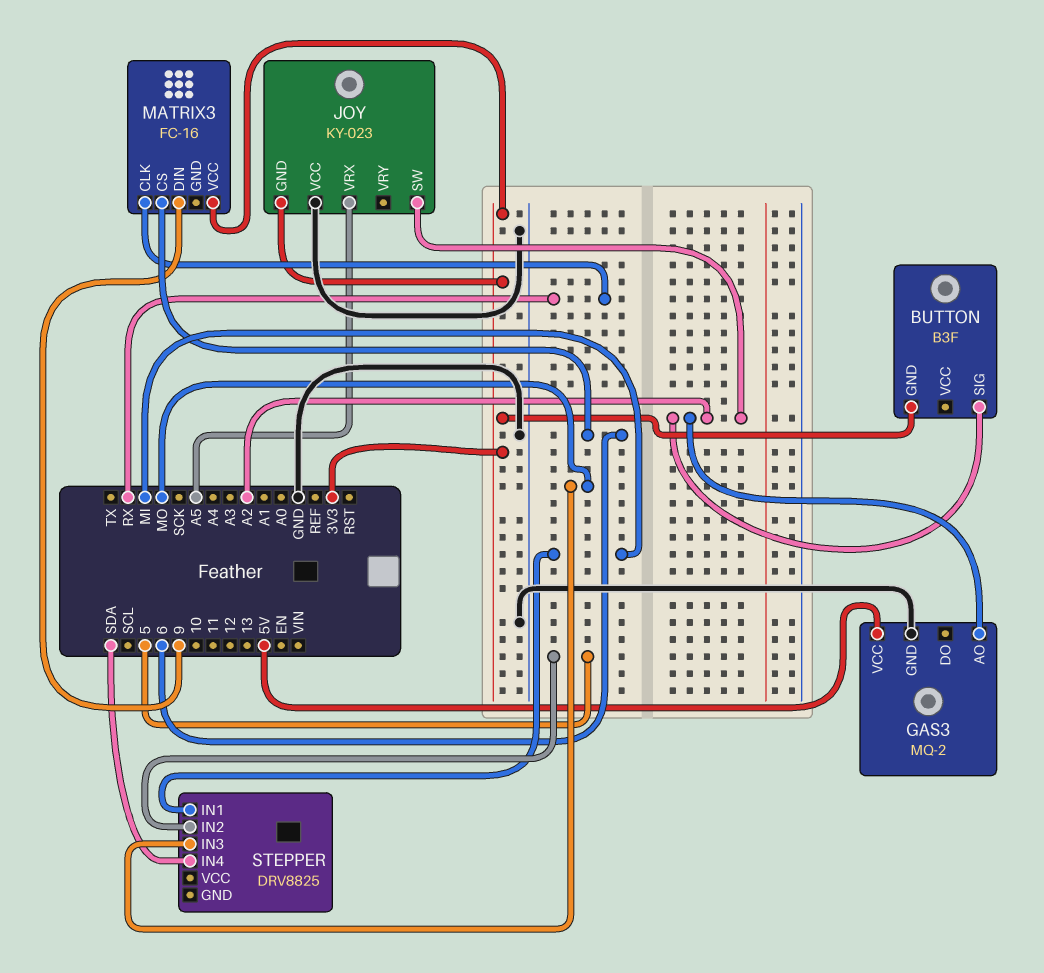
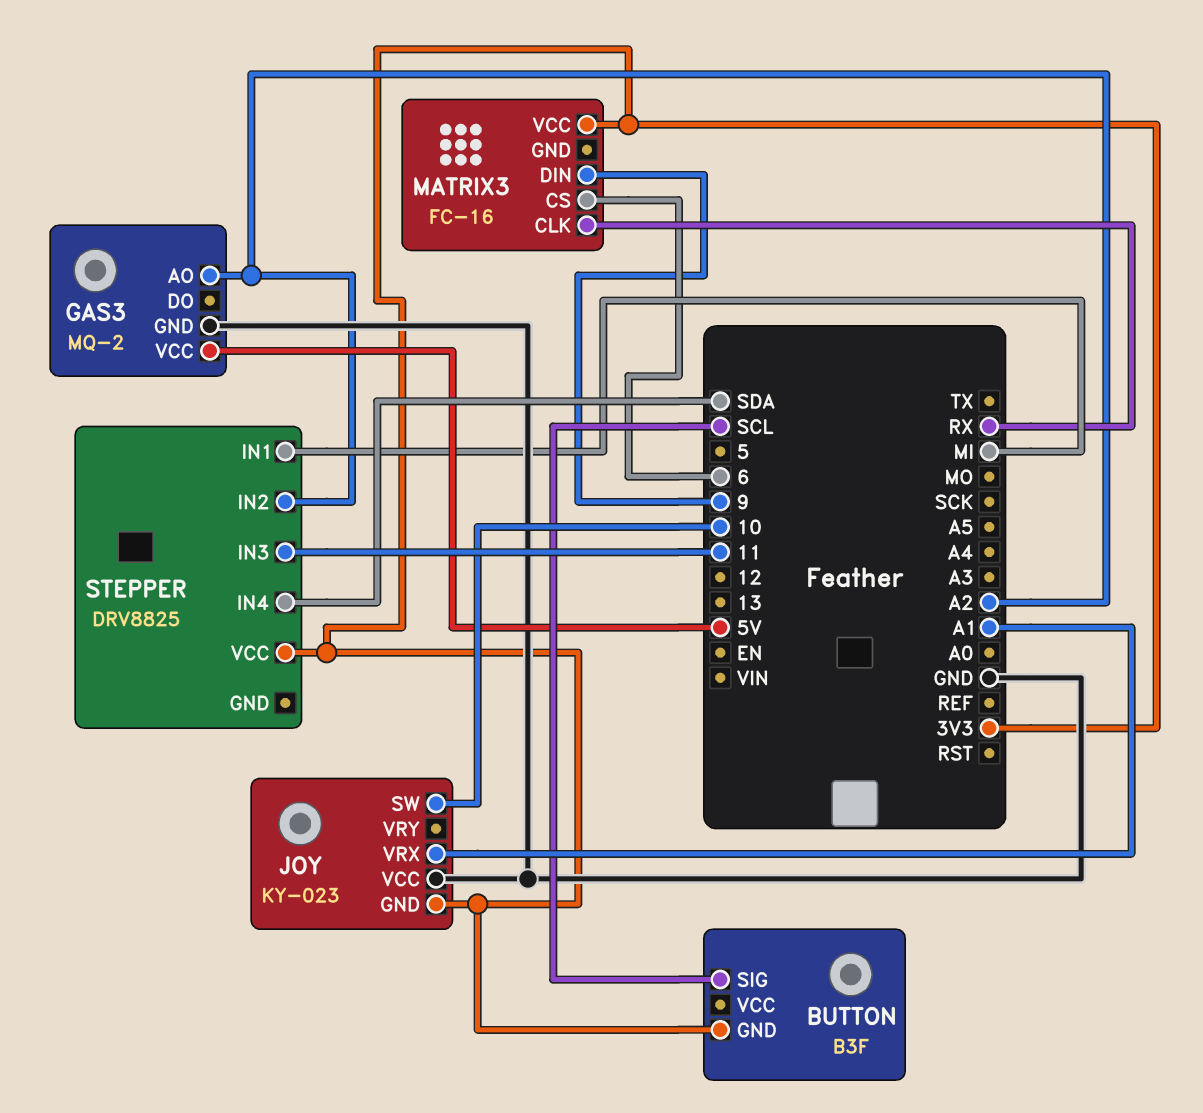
BUTTON pin SIG: A2 -> SCL
JOY pin SW: A2 -> 10
JOY pin VRX: A5 -> A1
STEPPER pin IN2: 5 -> A2
STEPPER pin IN3: MO -> 11
STEPPER pin VCC: none -> 3V3

